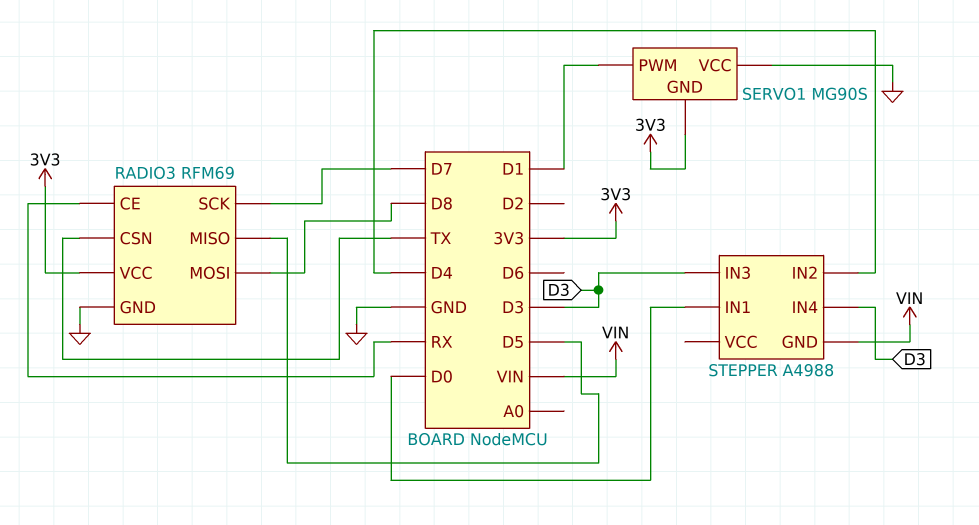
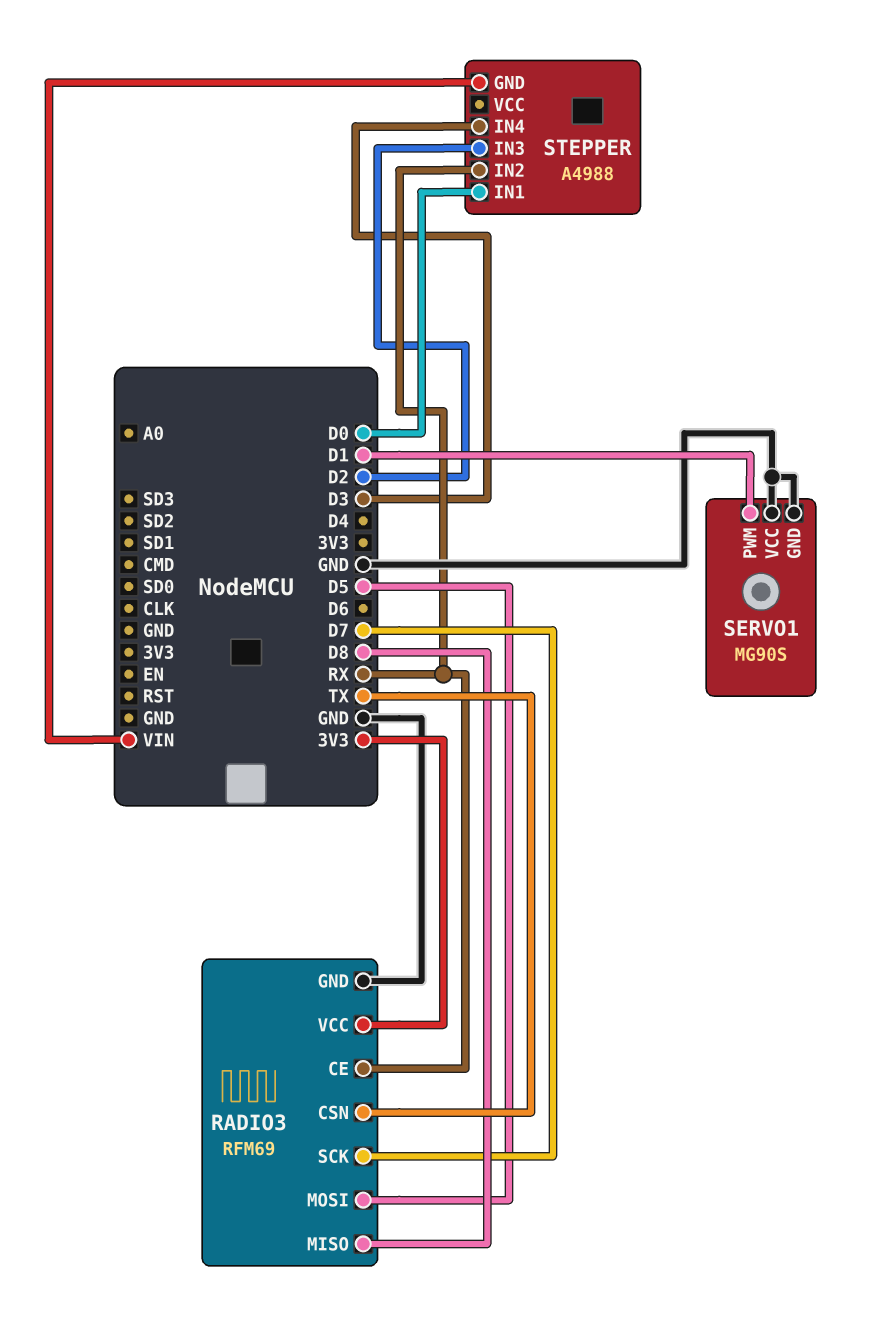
RADIO3 pin MISO: D5 -> D8
RADIO3 pin MOSI: D8 -> D5
SERVO1 pin GND: 3V3 -> GND
STEPPER pin IN2: D4 -> RX
STEPPER pin IN3: D3 -> D2

